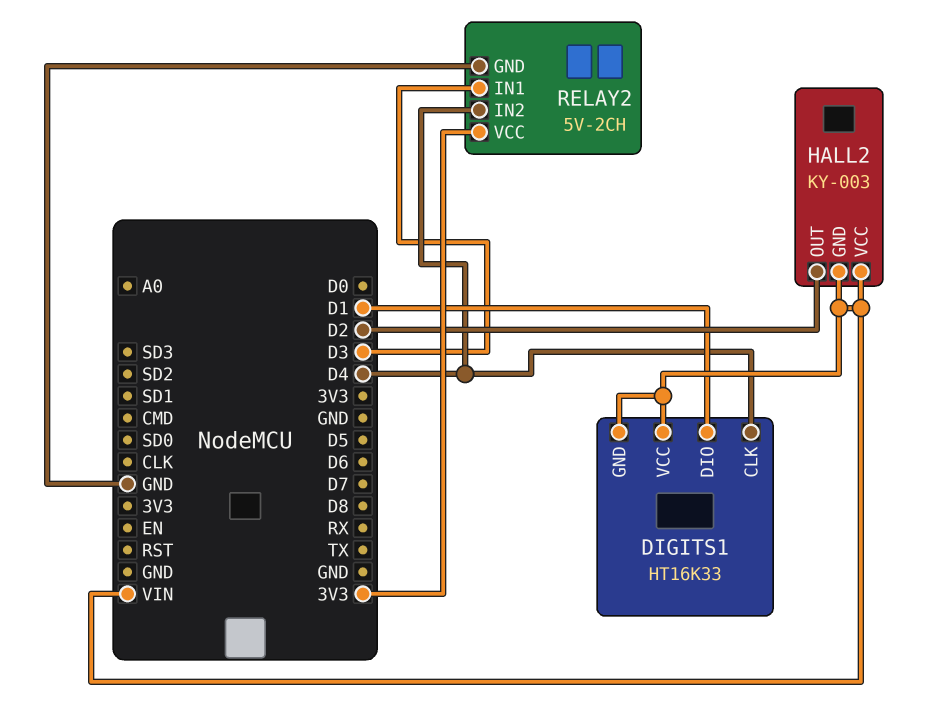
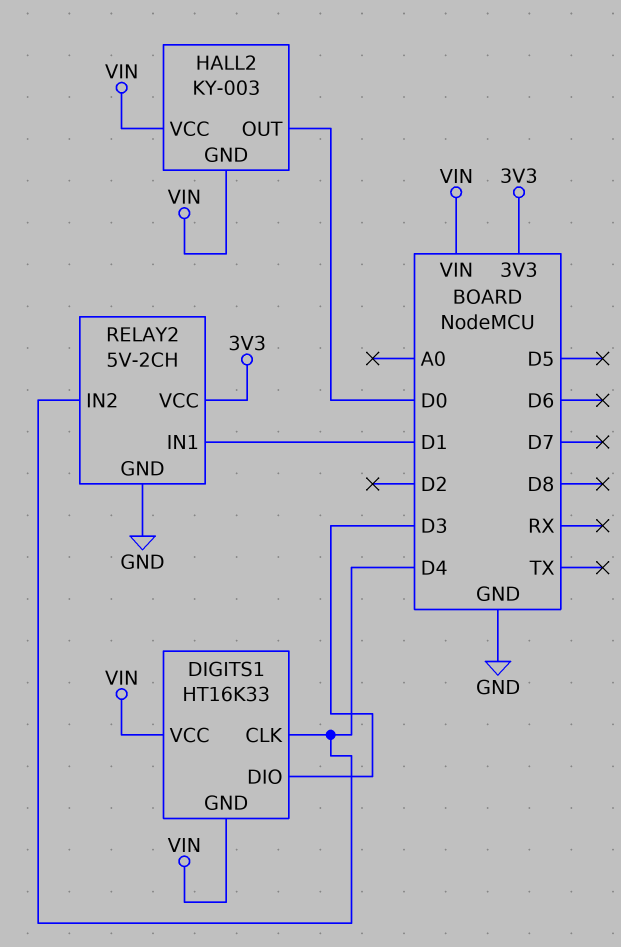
DIGITS1 pin DIO: D1 -> D3
HALL2 pin OUT: D2 -> D0
RELAY2 pin IN1: D3 -> D1

